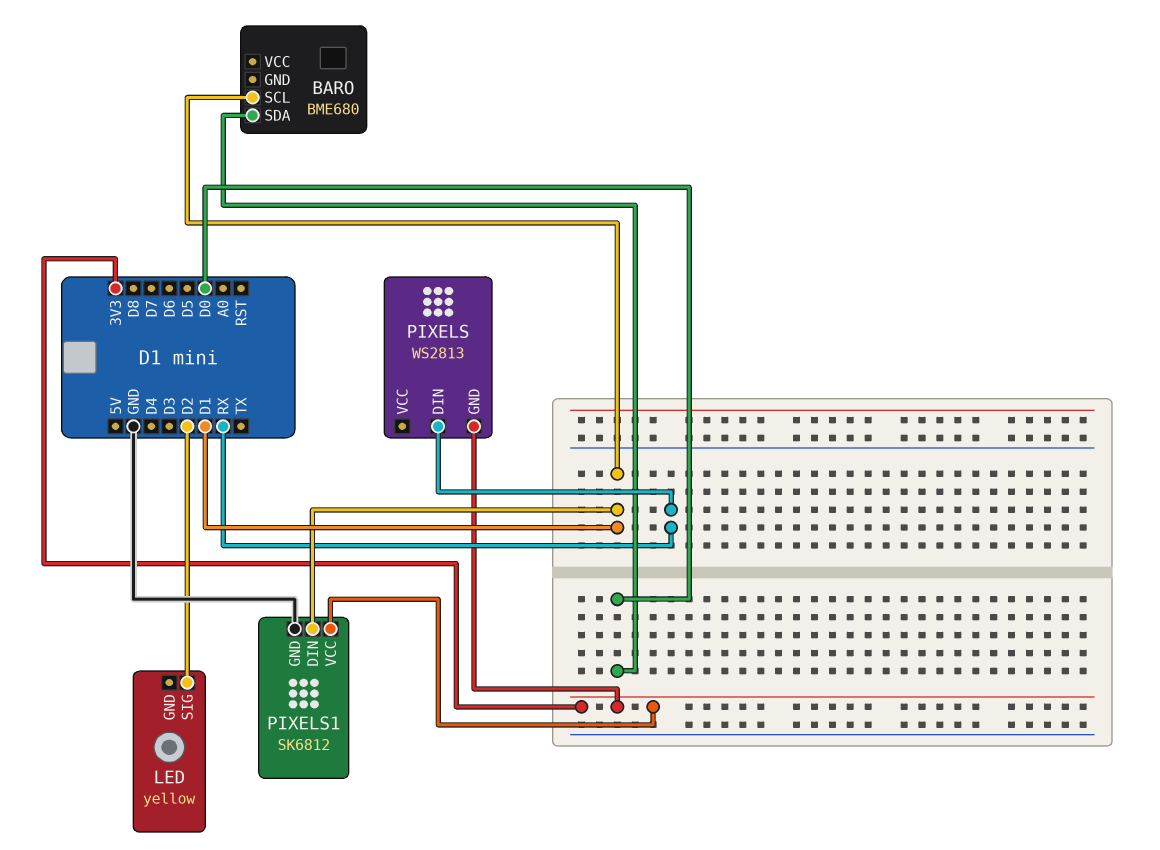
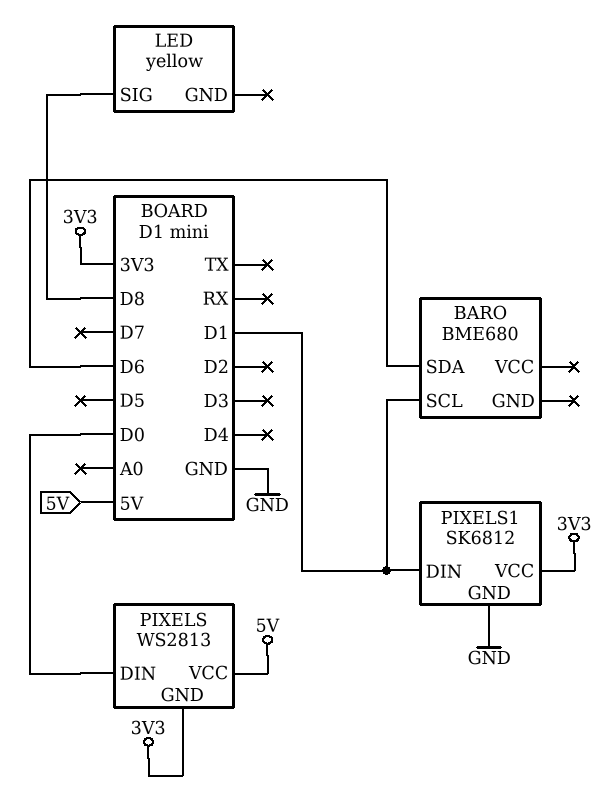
BARO pin SDA: D0 -> D6
LED pin SIG: D2 -> D8
PIXELS pin DIN: RX -> D0
PIXELS pin VCC: none -> 5V

